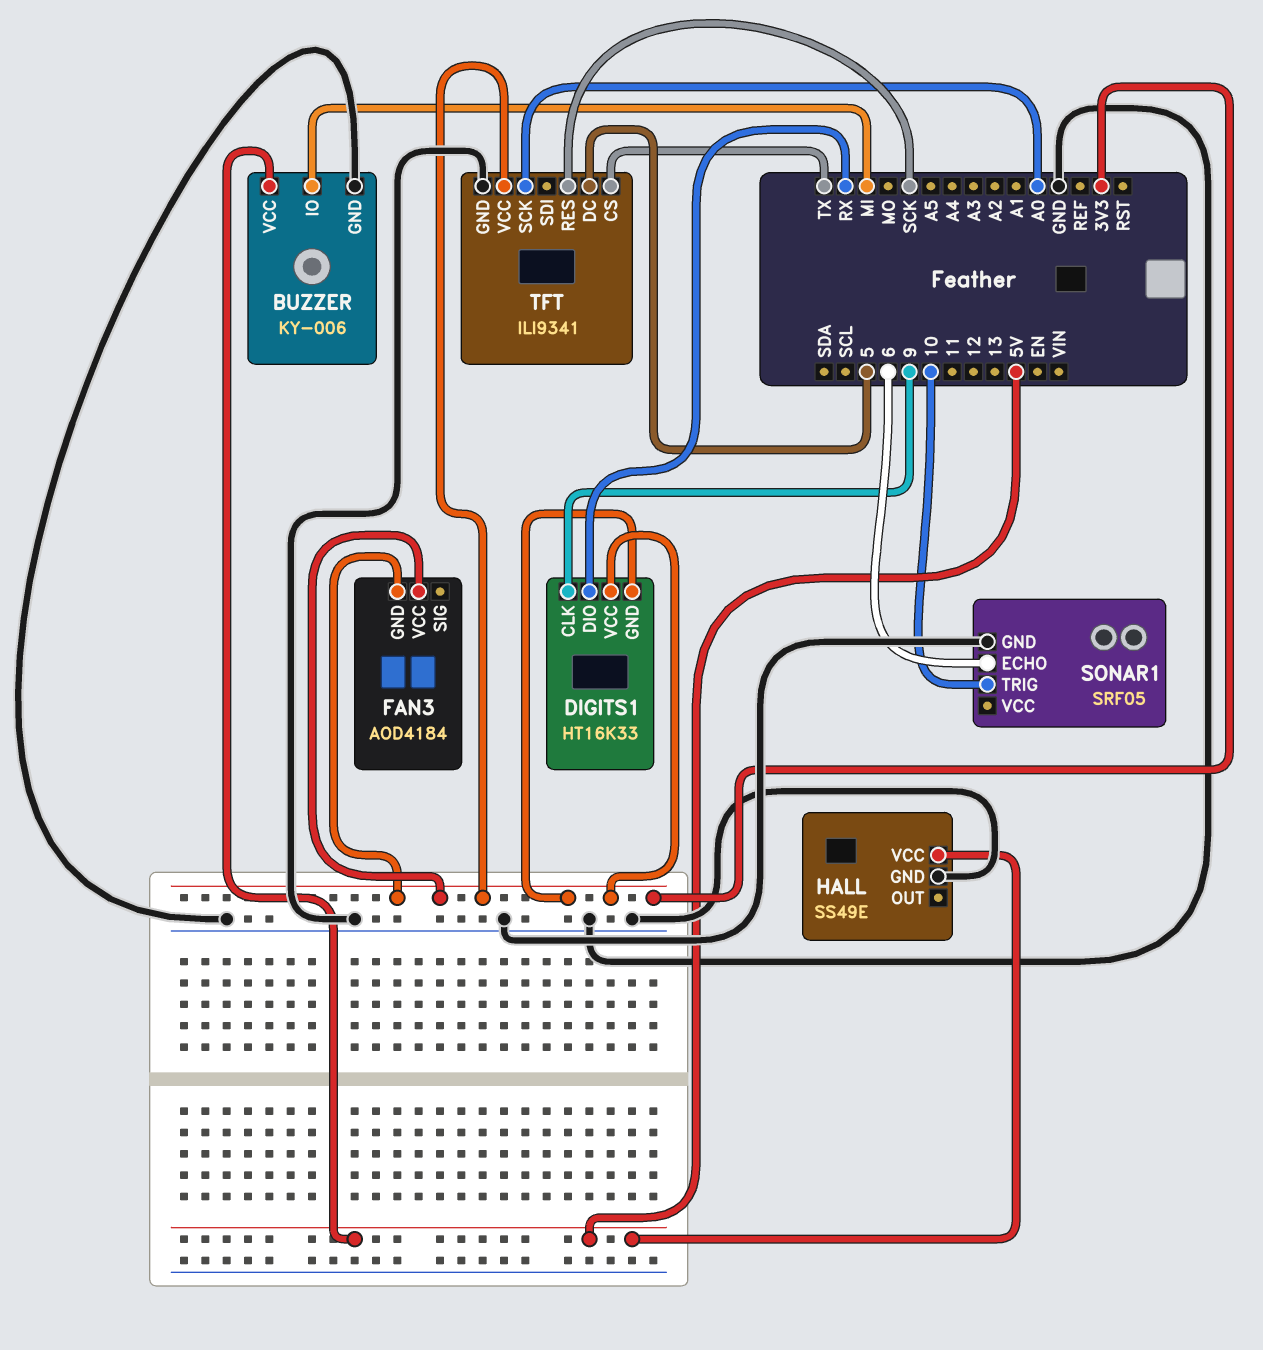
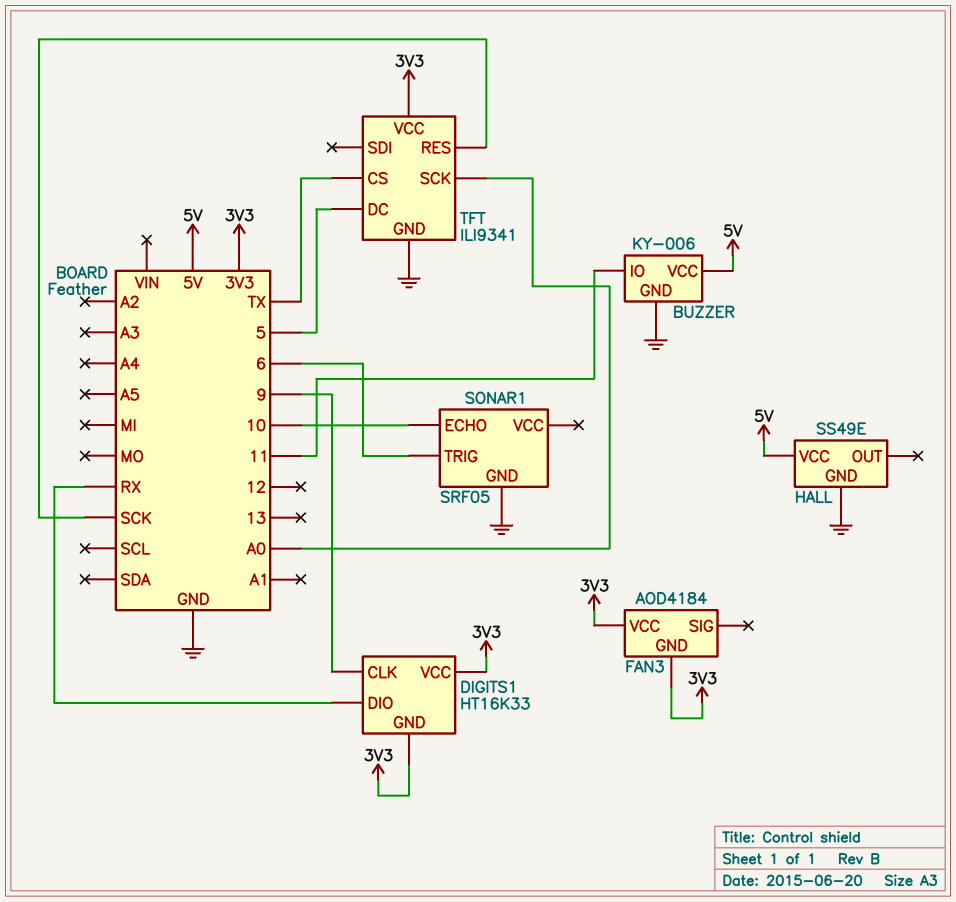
BUZZER pin IO: MI -> 11
SONAR1 pin ECHO: 6 -> 10
SONAR1 pin TRIG: 10 -> 6

